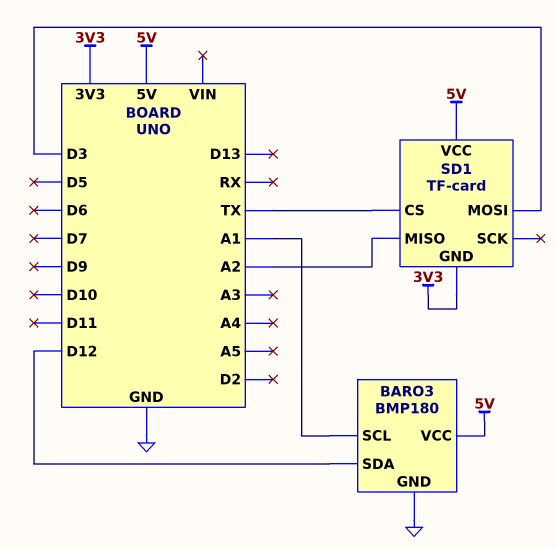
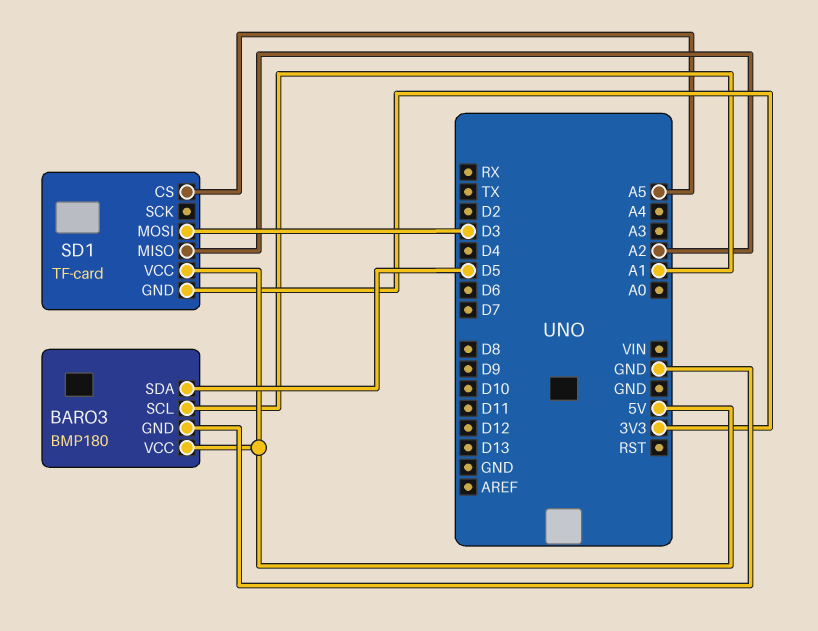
BARO3 pin SDA: D12 -> D5
SD1 pin CS: TX -> A5

